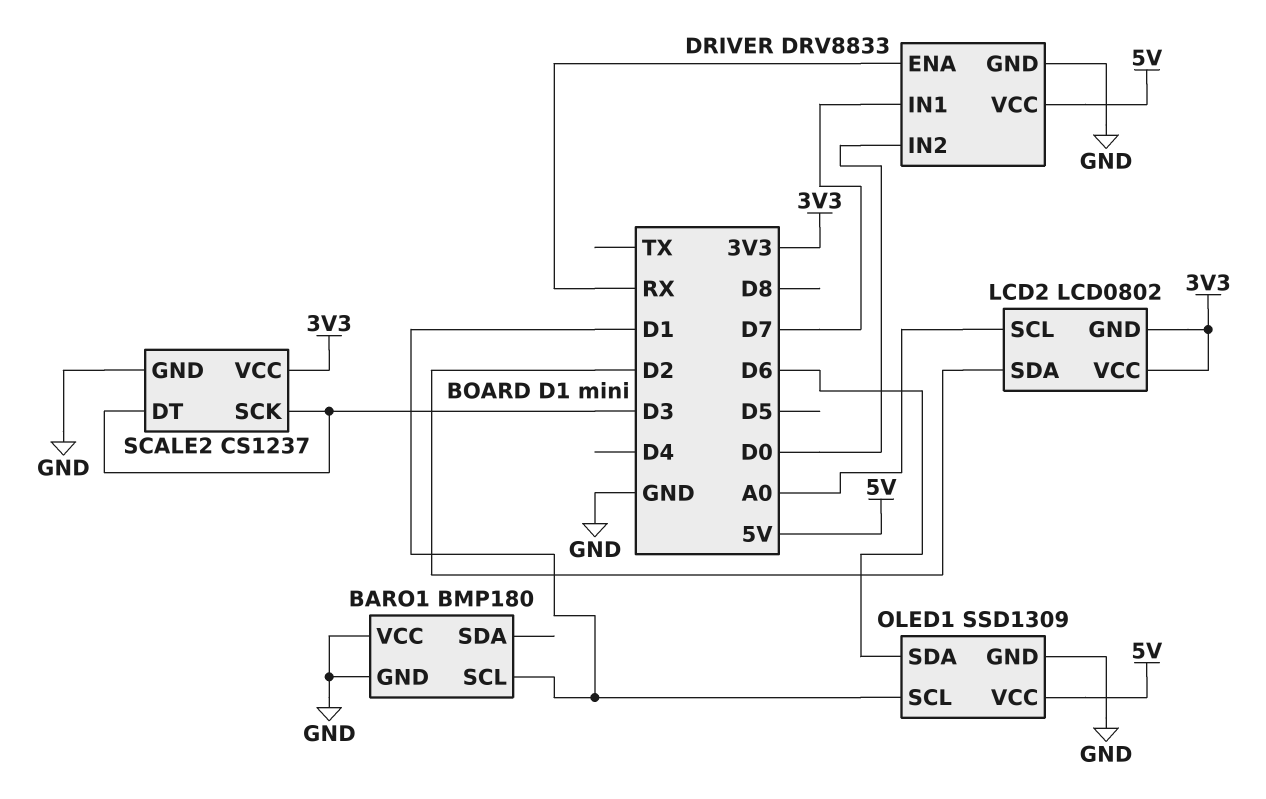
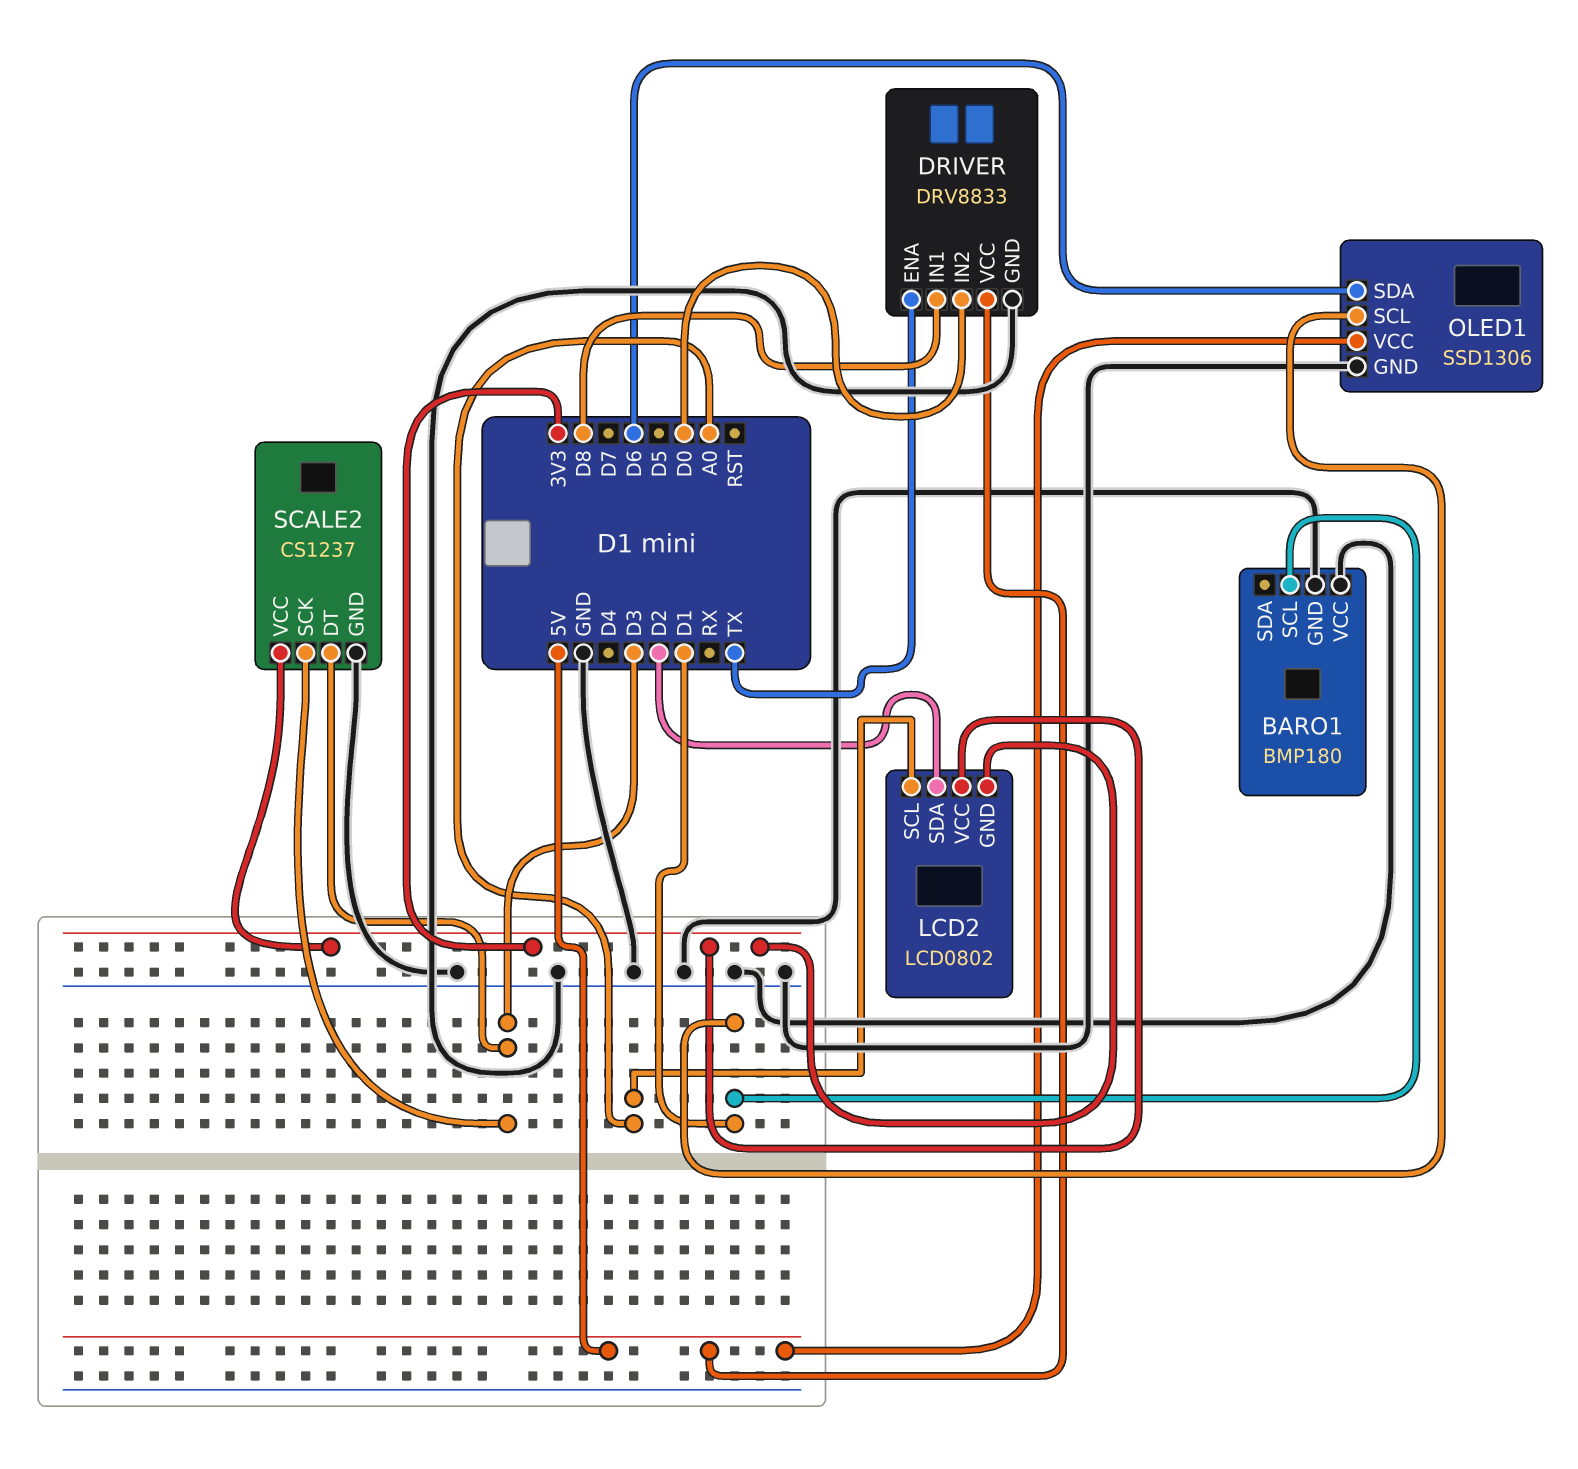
DRIVER pin ENA: RX -> TX
DRIVER pin IN1: D7 -> D8
OLED1: SSD1309 -> SSD1306

